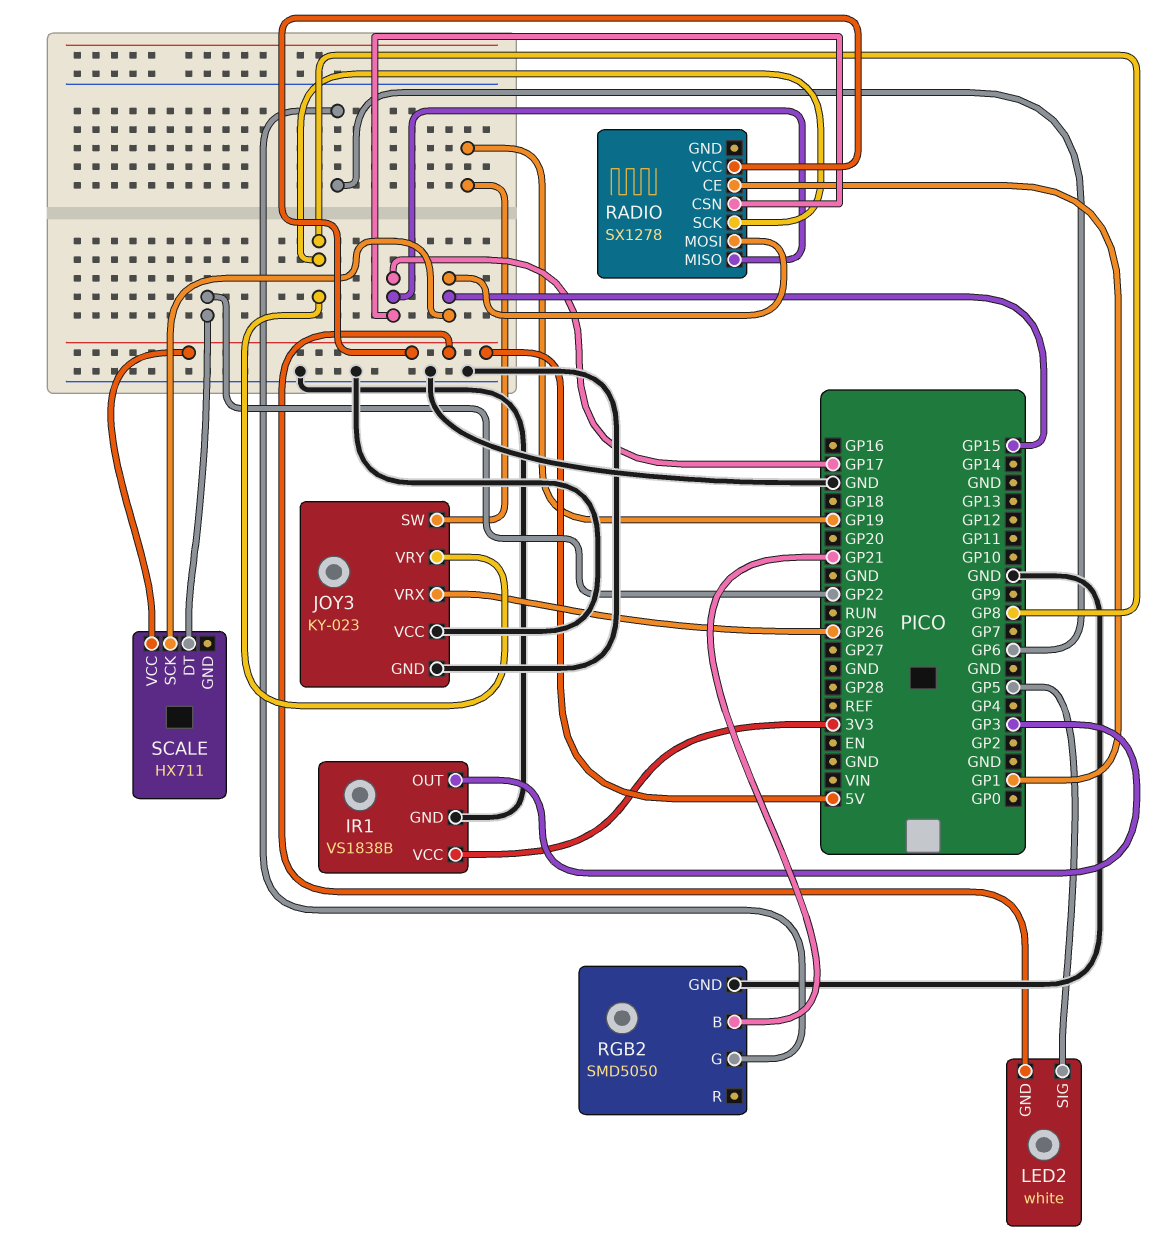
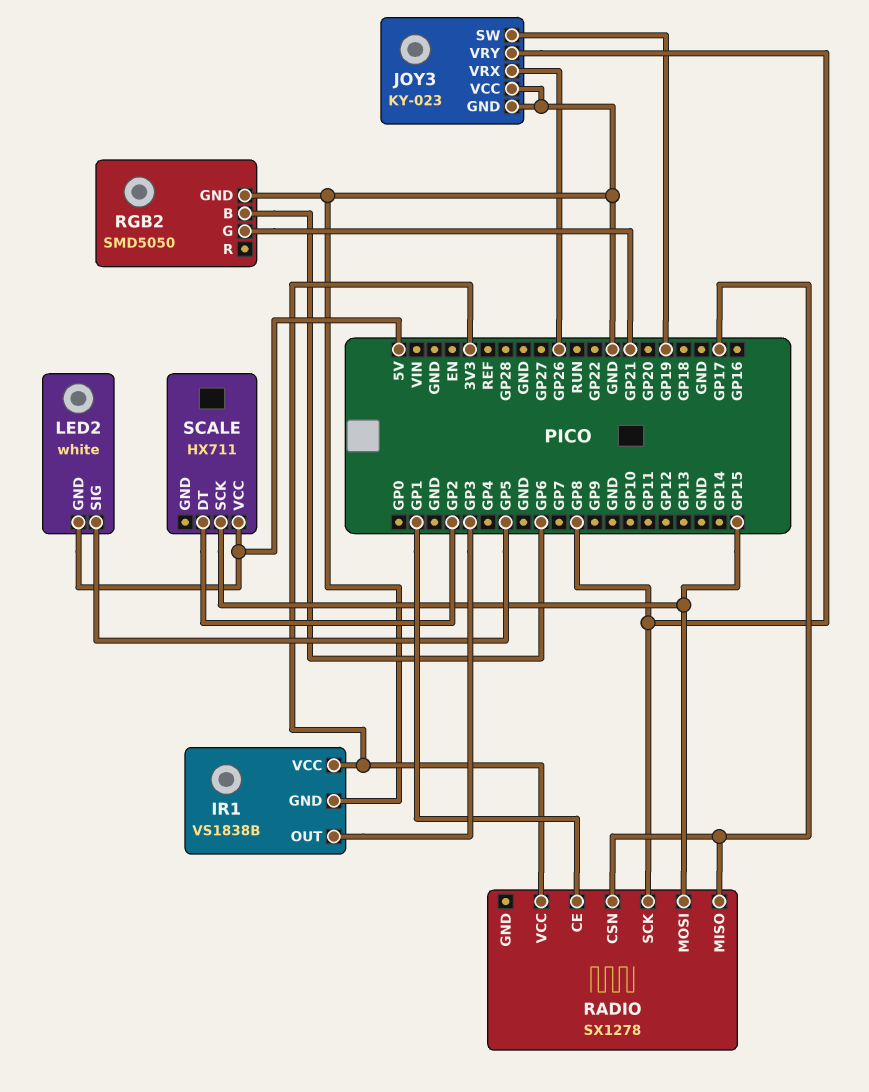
RADIO pin VCC: 5V -> 3V3
RGB2 pin B: GP21 -> GP6
RGB2 pin G: GP6 -> GP21
SCALE pin DT: GP22 -> GP2

